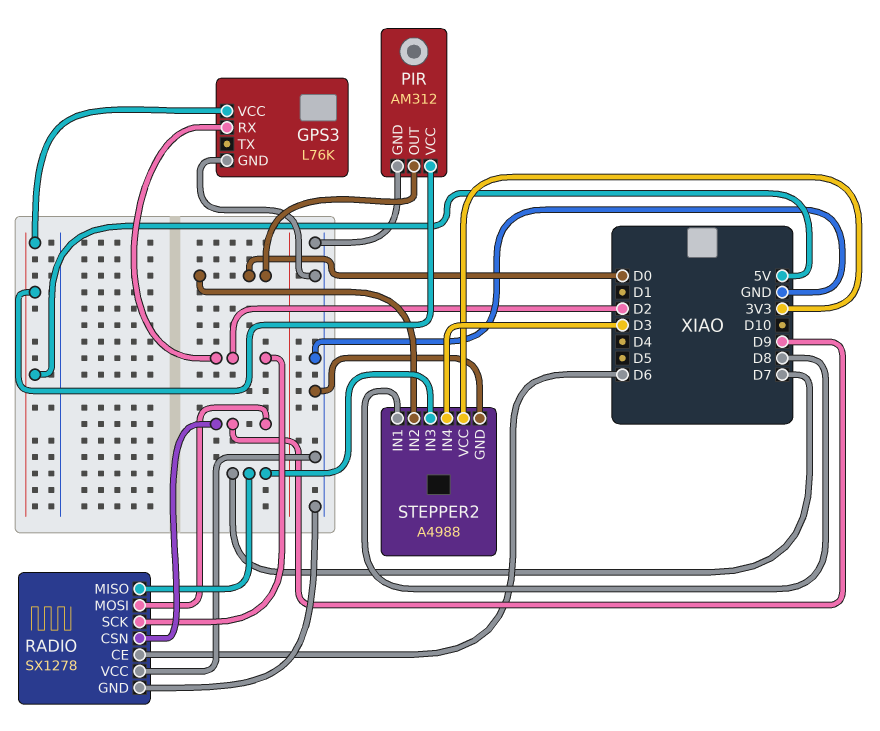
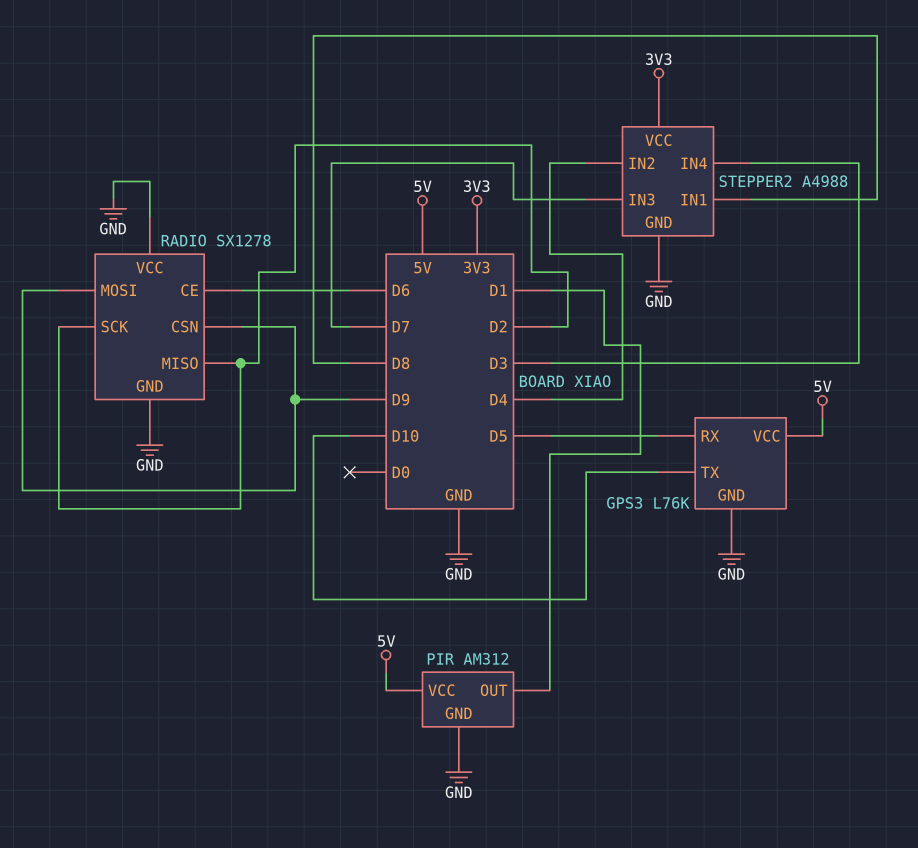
GPS3 pin RX: D2 -> D5
GPS3 pin TX: none -> D10
PIR pin OUT: D0 -> D1
RADIO pin MISO: D7 -> D2
STEPPER2 pin IN2: D0 -> D4

